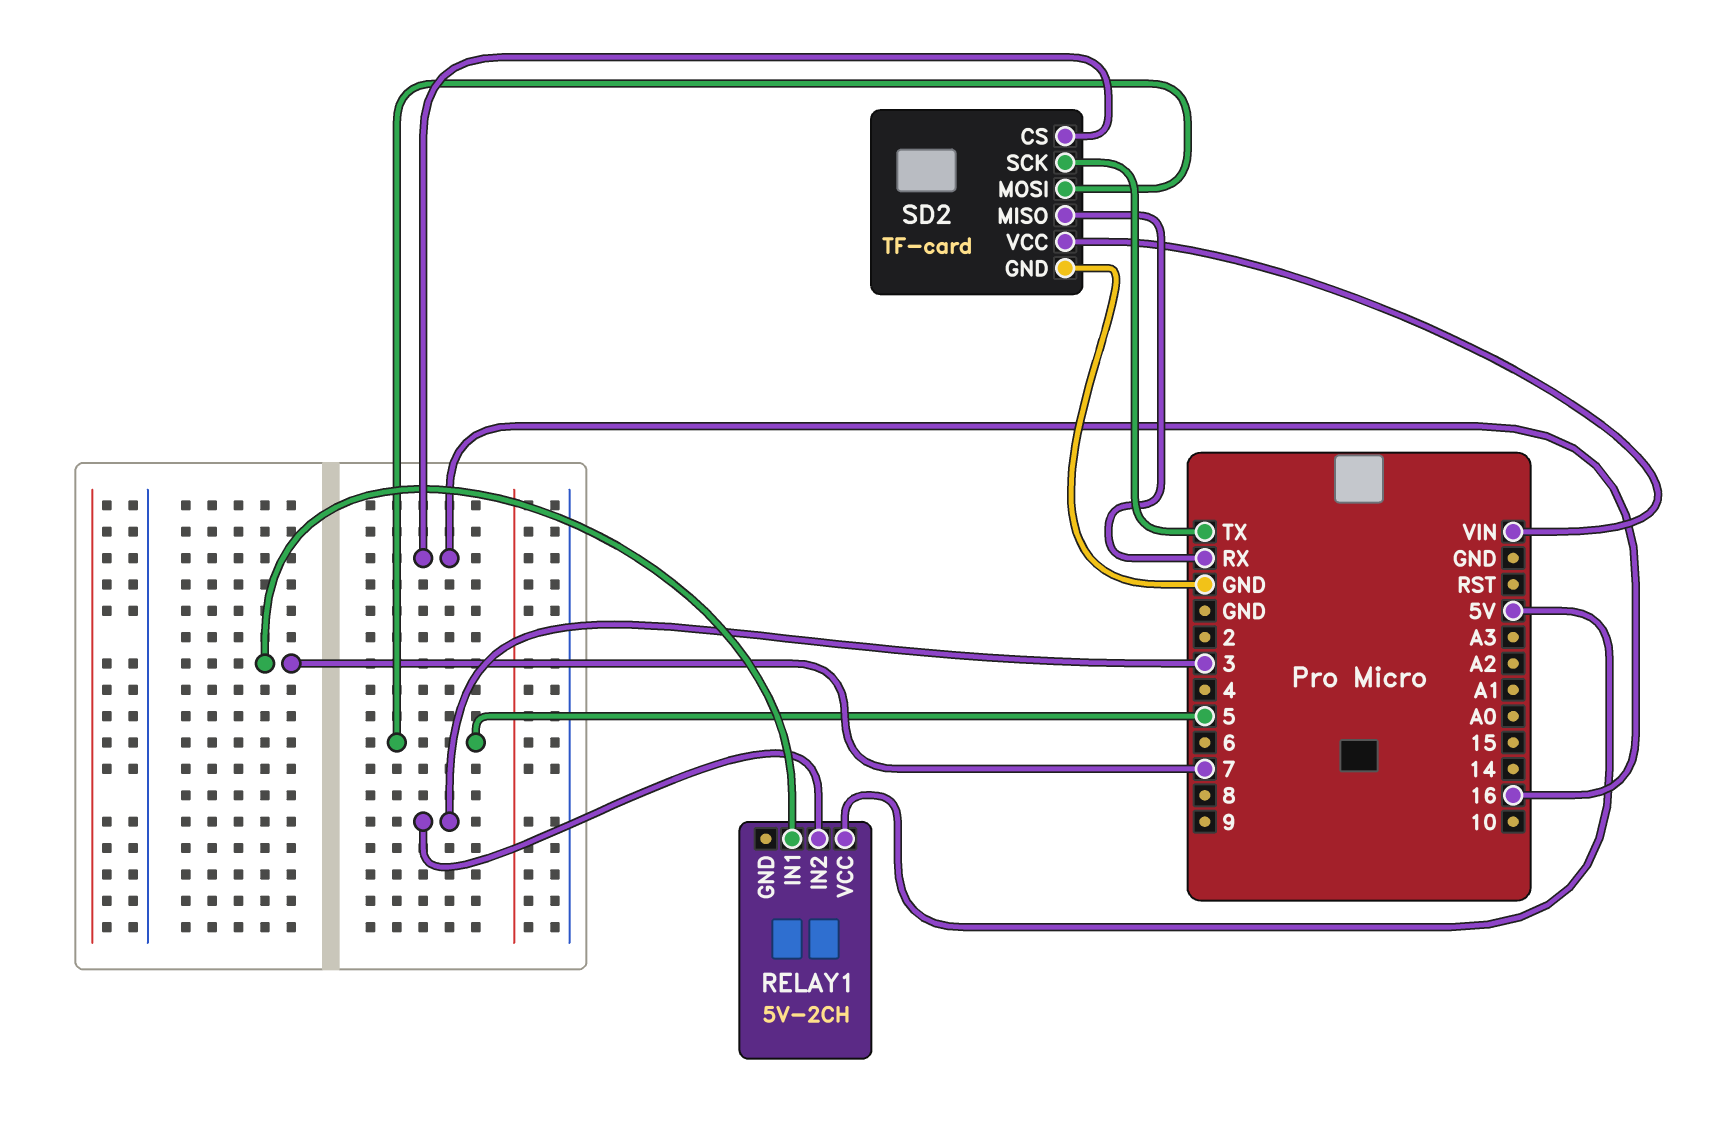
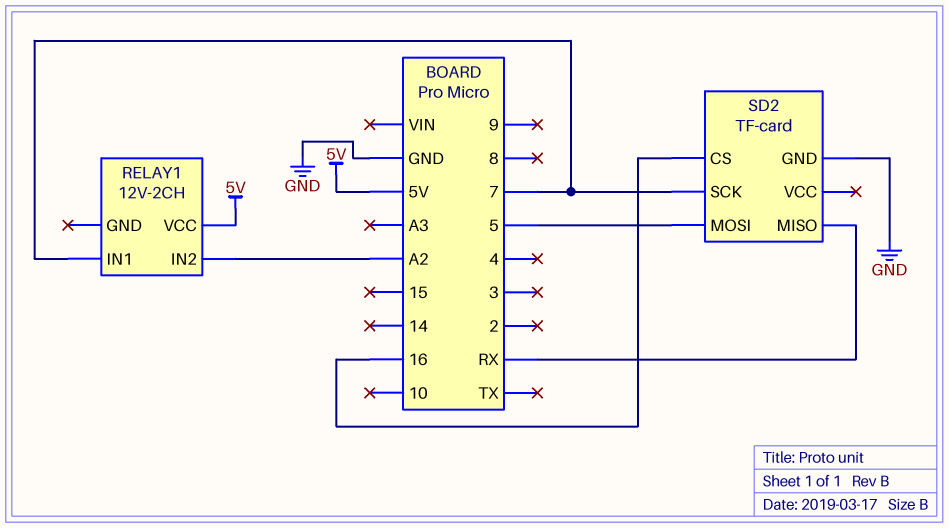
RELAY1: 5V-2CH -> 12V-2CH
RELAY1 pin IN2: 3 -> A2
SD2 pin SCK: TX -> 7
SD2 pin VCC: VIN -> none

